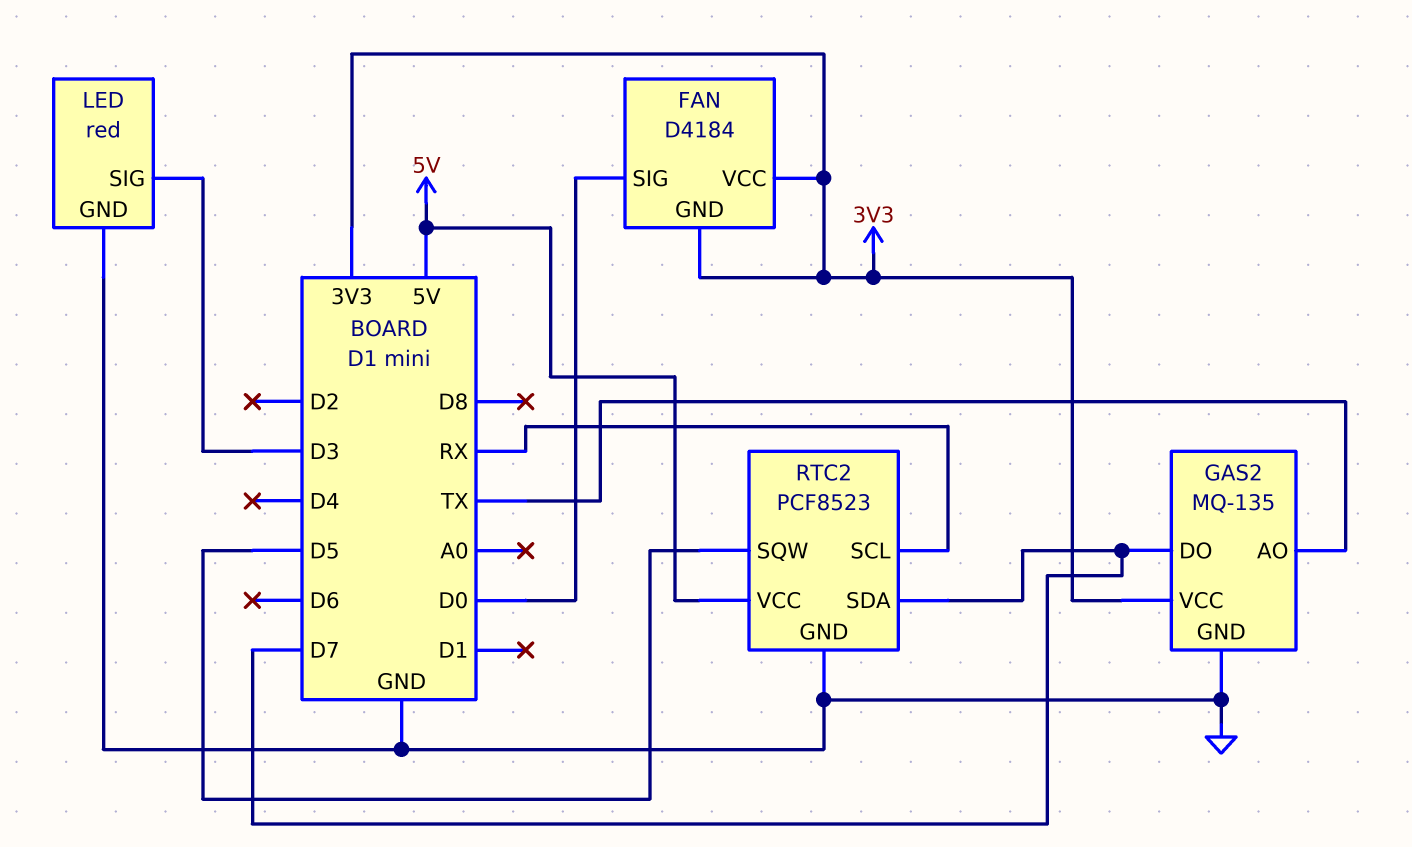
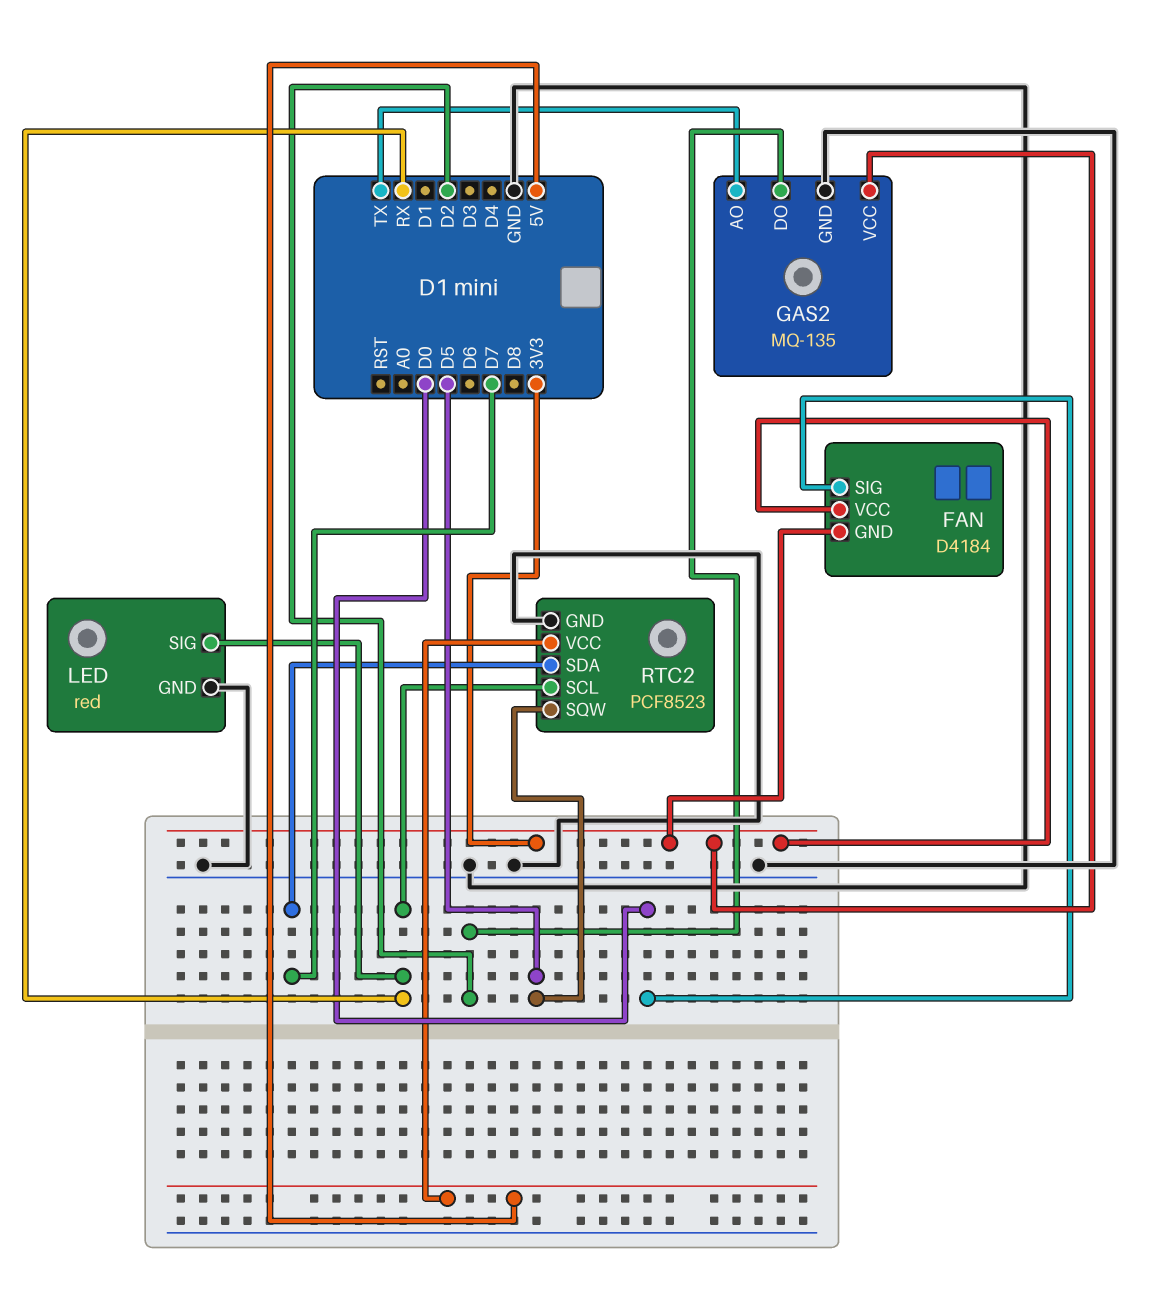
GAS2 pin DO: D7 -> D2
LED pin SIG: D3 -> RX

